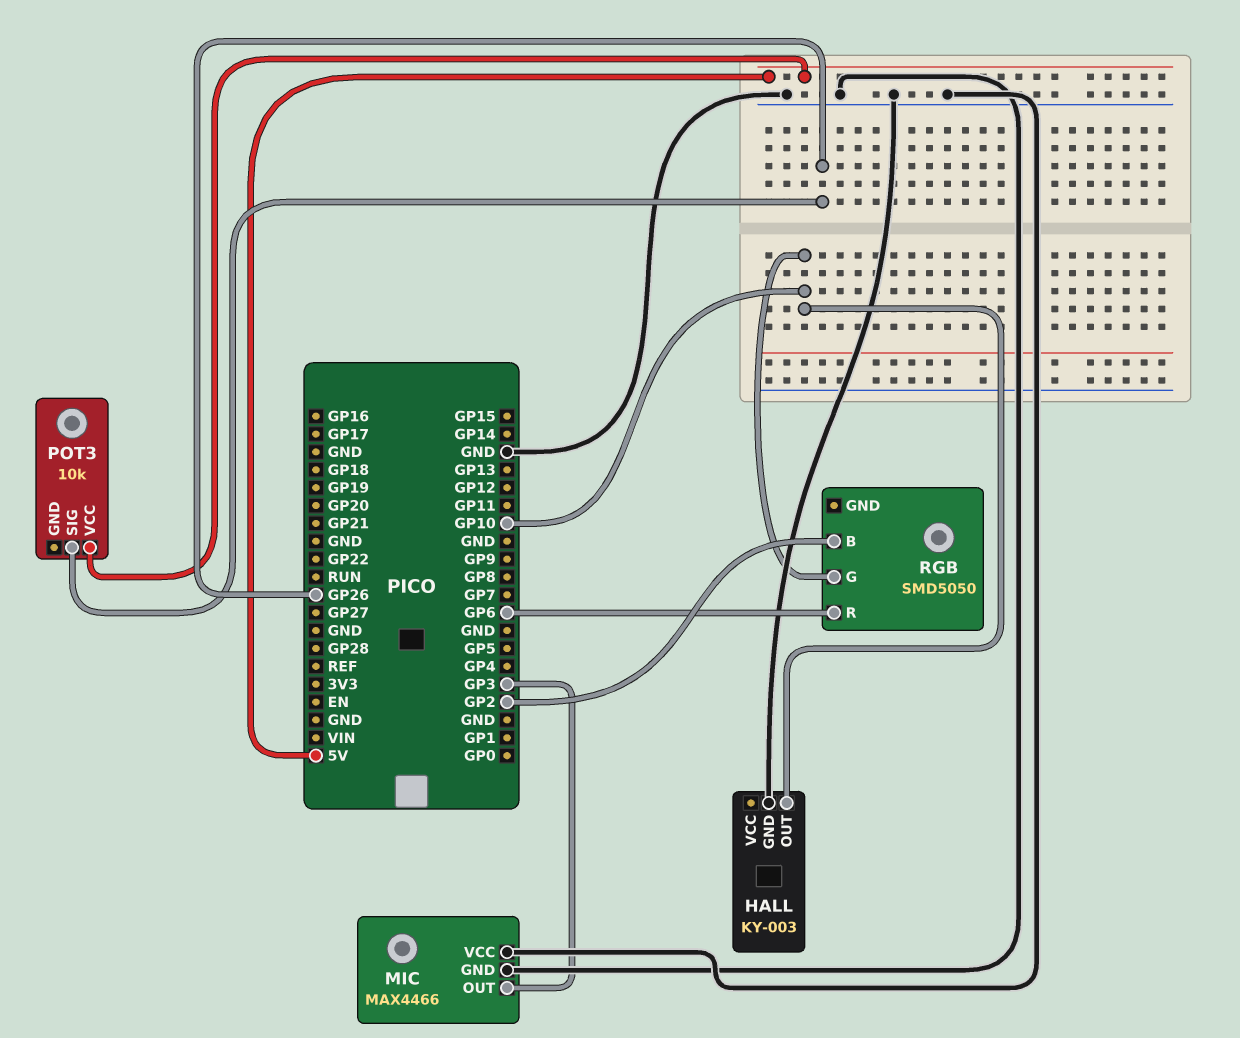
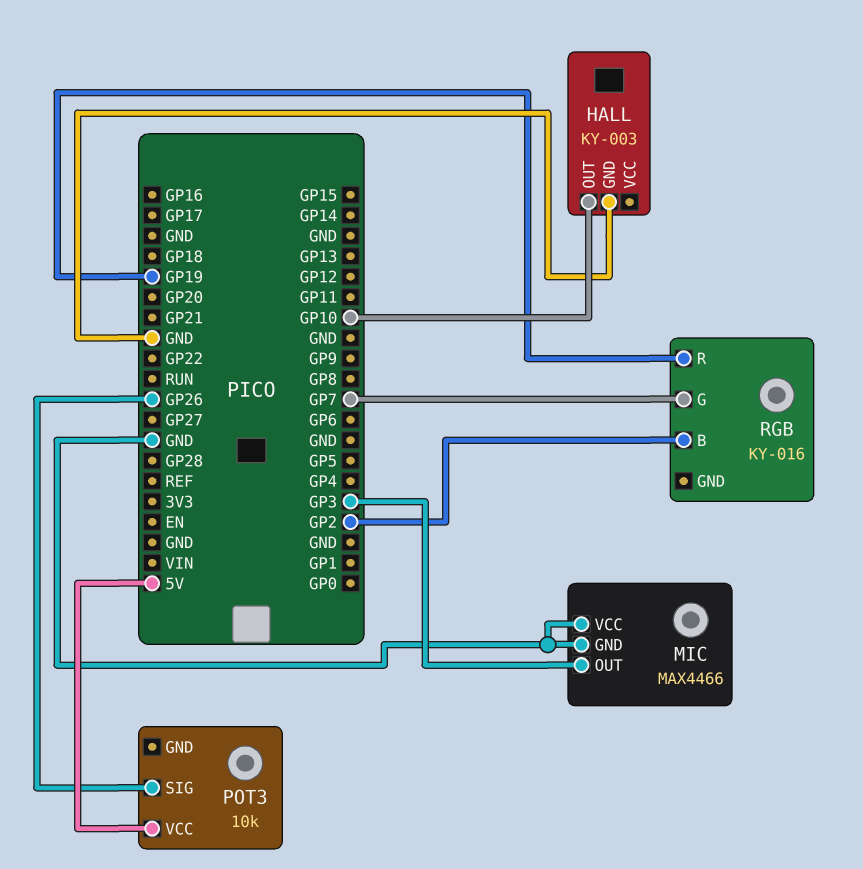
RGB: SMD5050 -> KY-016
RGB pin G: GP10 -> GP7
RGB pin R: GP6 -> GP19

